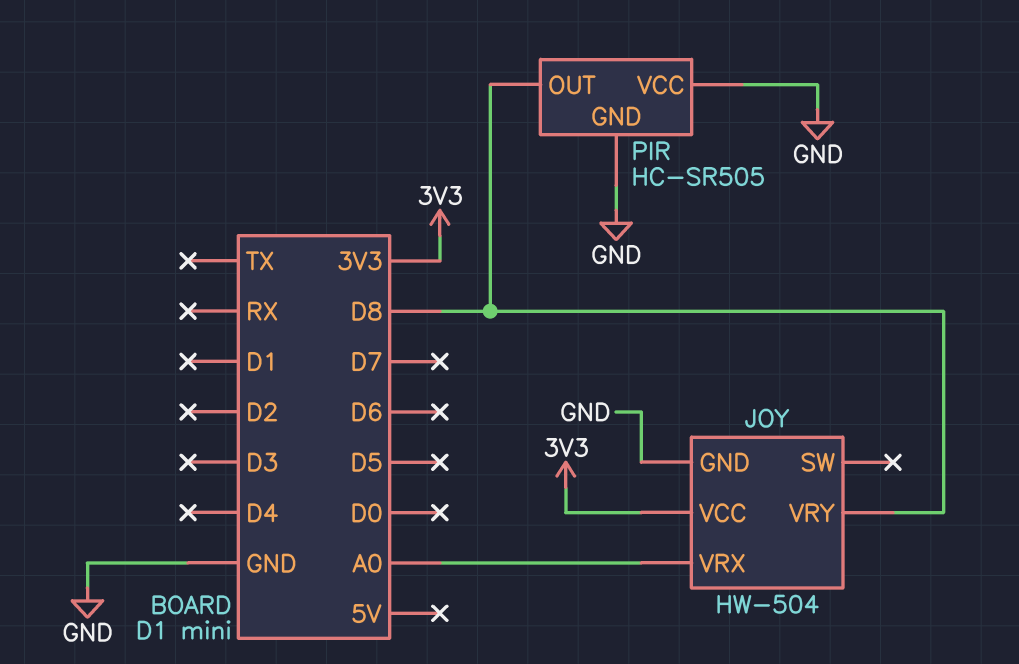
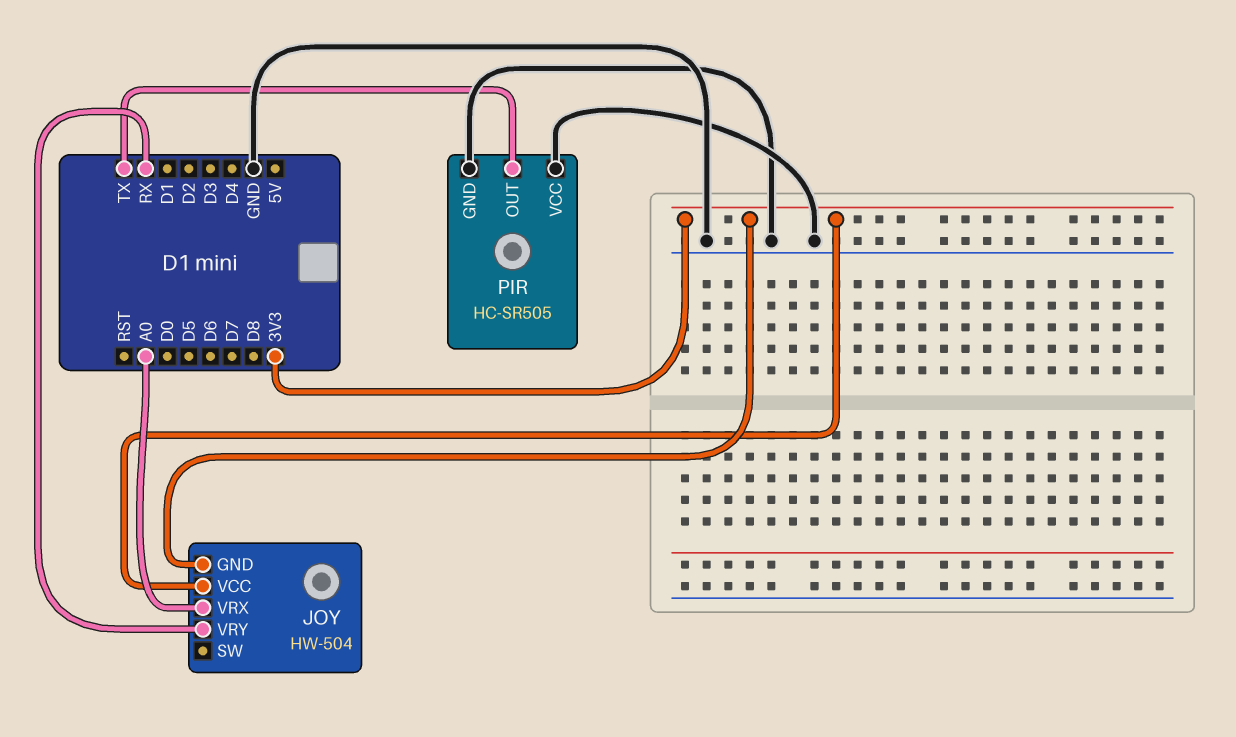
JOY pin GND: GND -> 3V3
JOY pin VRY: D8 -> RX
PIR pin OUT: D8 -> TX

